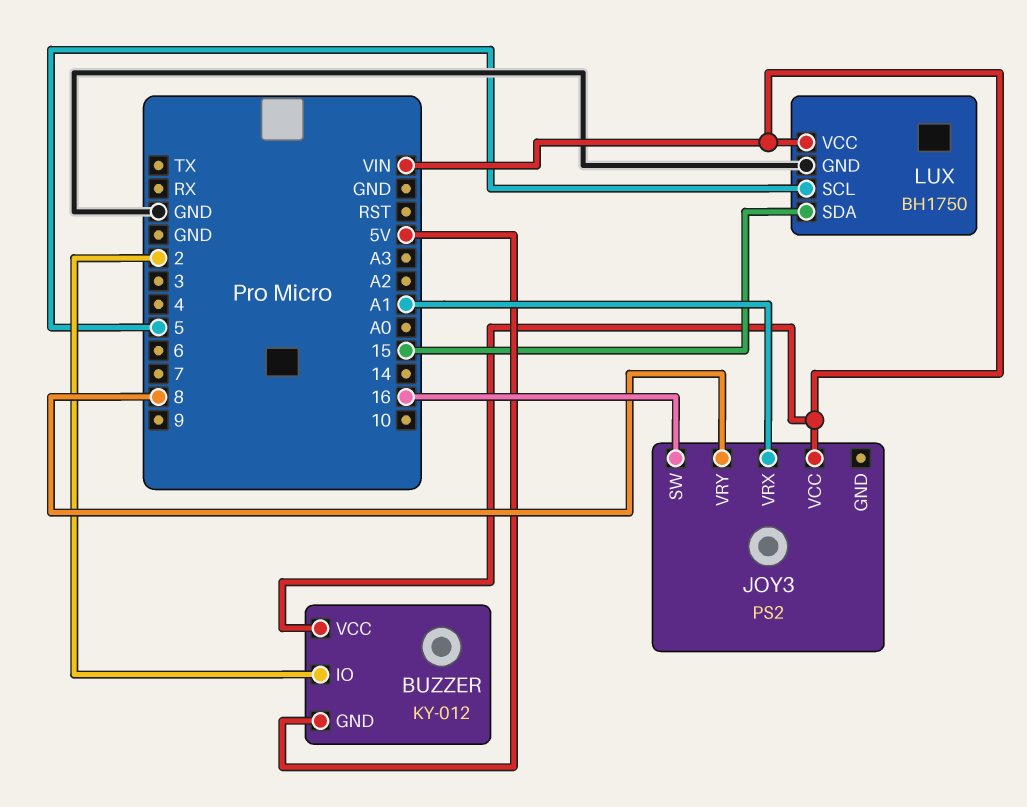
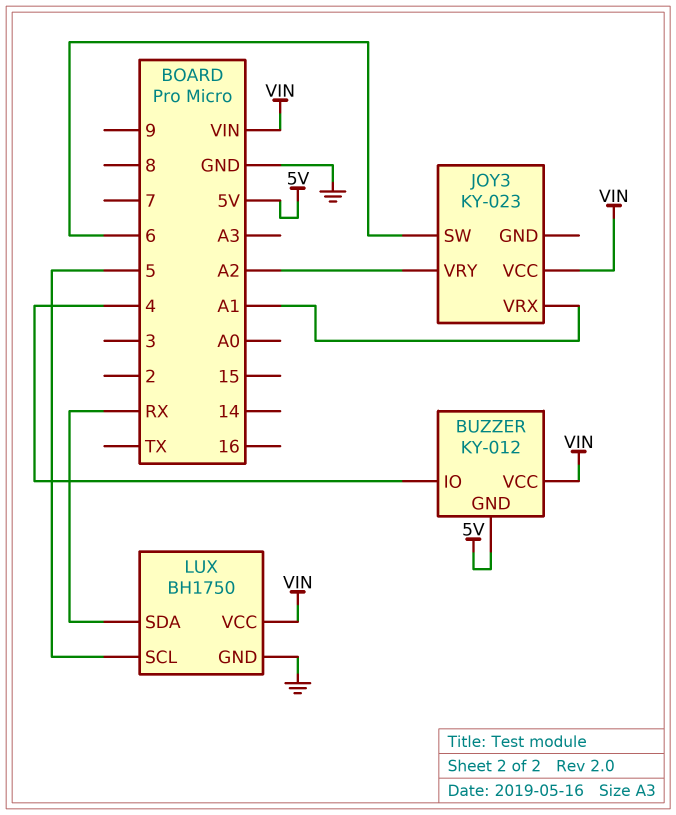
BUZZER pin IO: 2 -> 4
JOY3: PS2 -> KY-023
JOY3 pin SW: 16 -> 6
JOY3 pin VRY: 8 -> A2
LUX pin SDA: 15 -> RX

